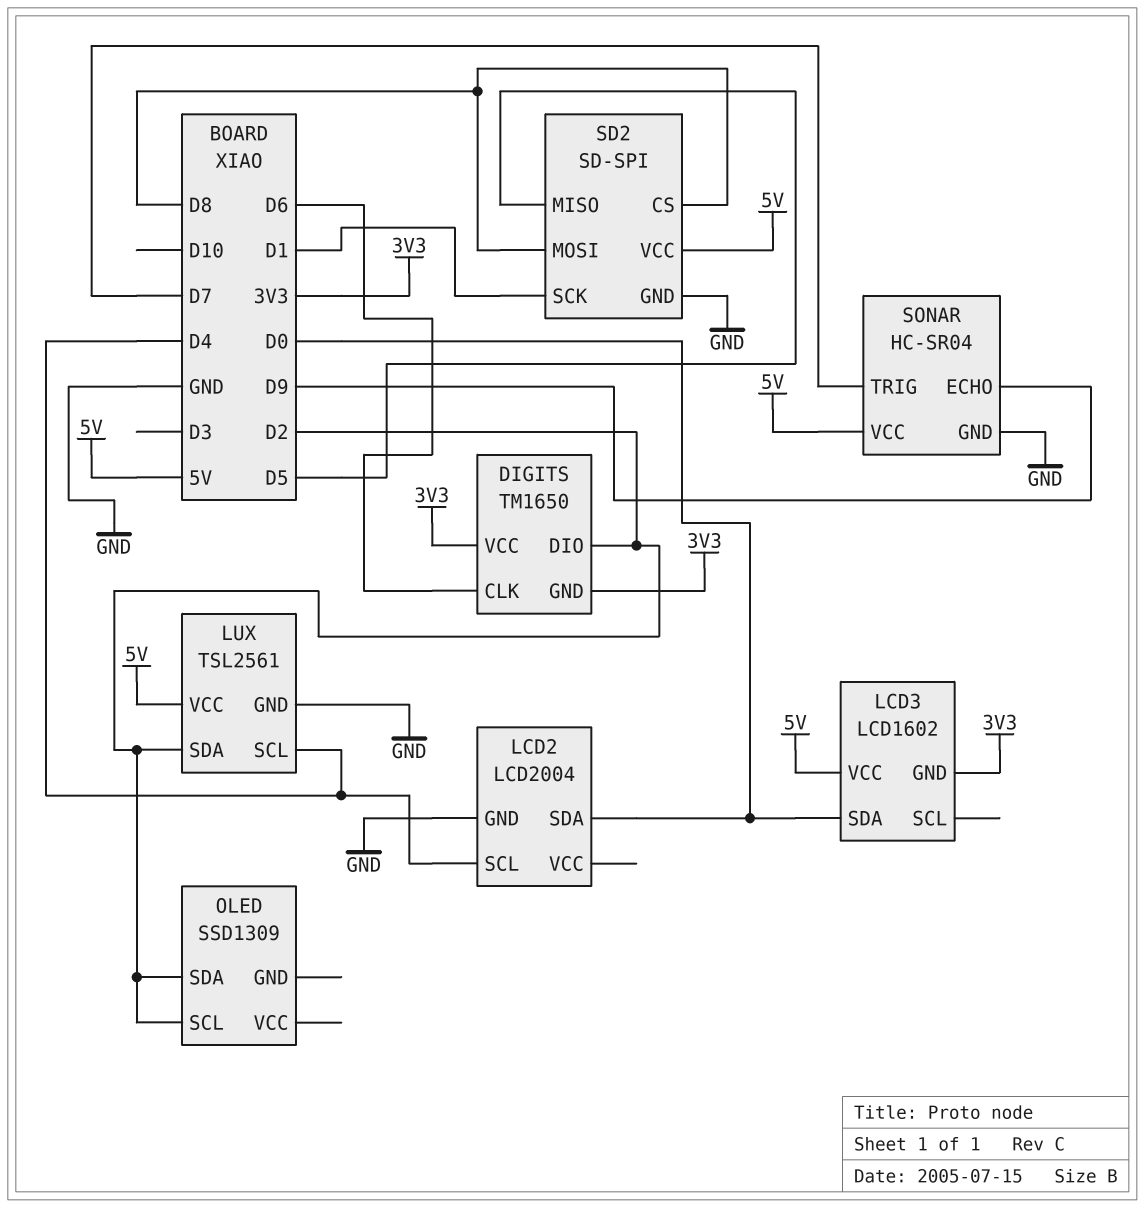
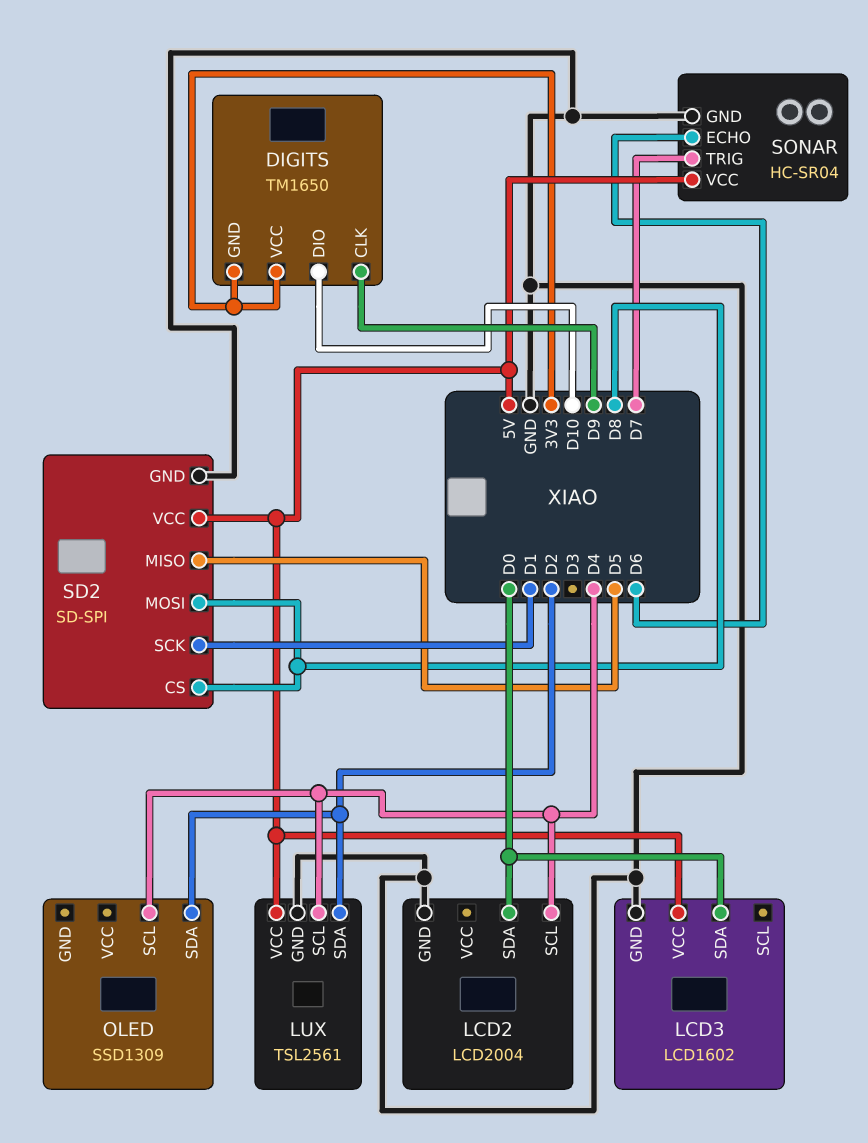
DIGITS pin CLK: D6 -> D9
DIGITS pin DIO: D2 -> D10
LCD3 pin GND: 3V3 -> GND
OLED pin SCL: D2 -> D4
SONAR pin ECHO: D9 -> D6

